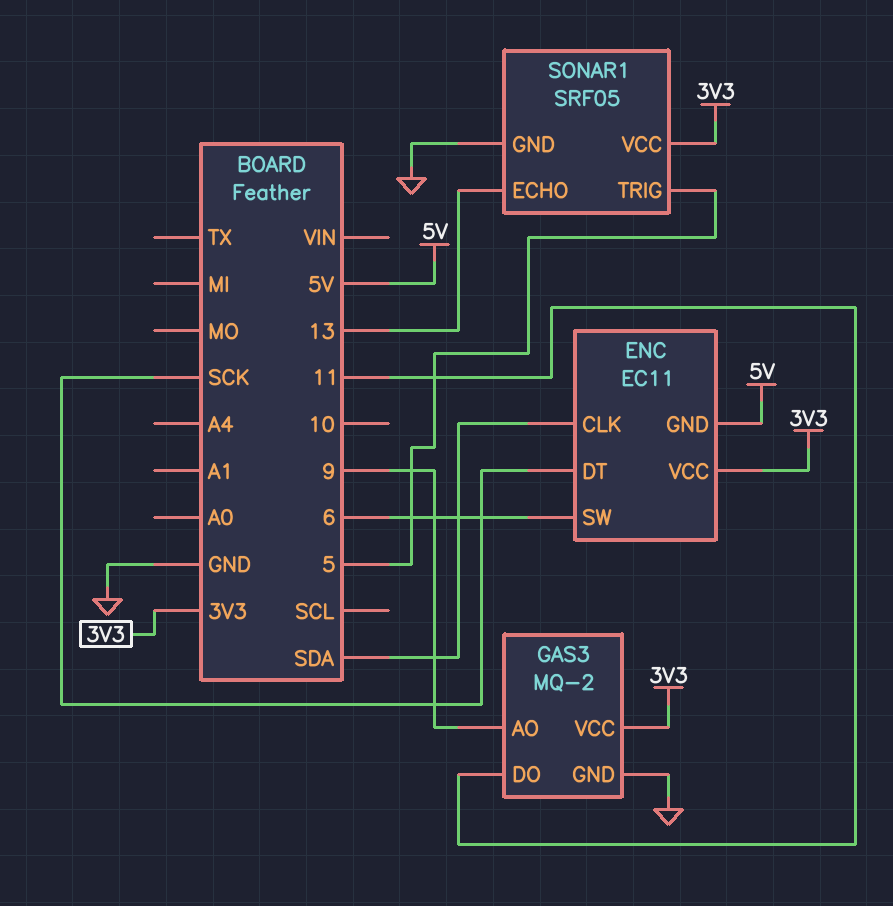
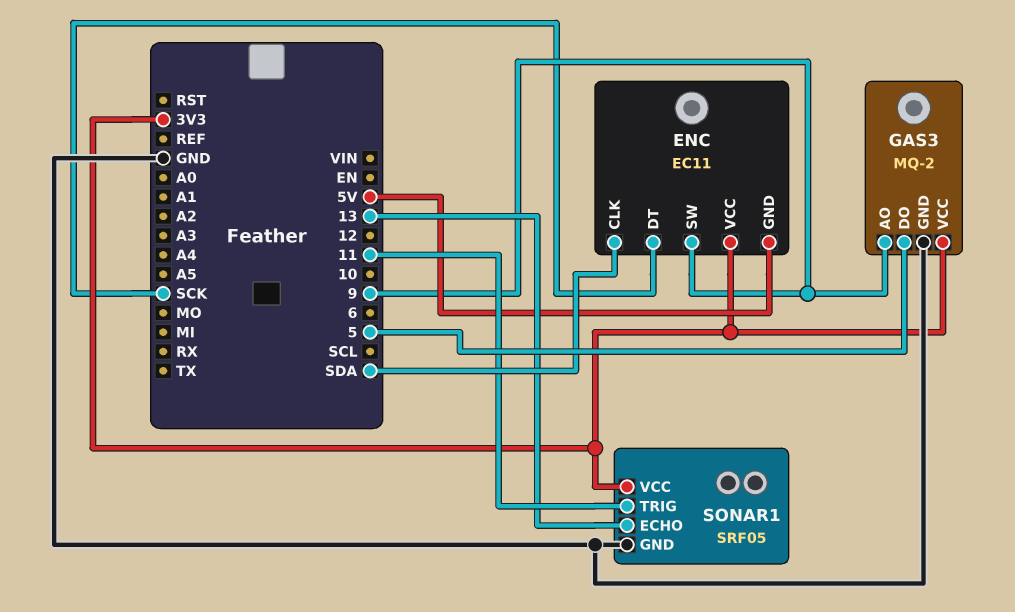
ENC pin SW: 6 -> 9
GAS3 pin DO: 11 -> 5
SONAR1 pin TRIG: 5 -> 11

